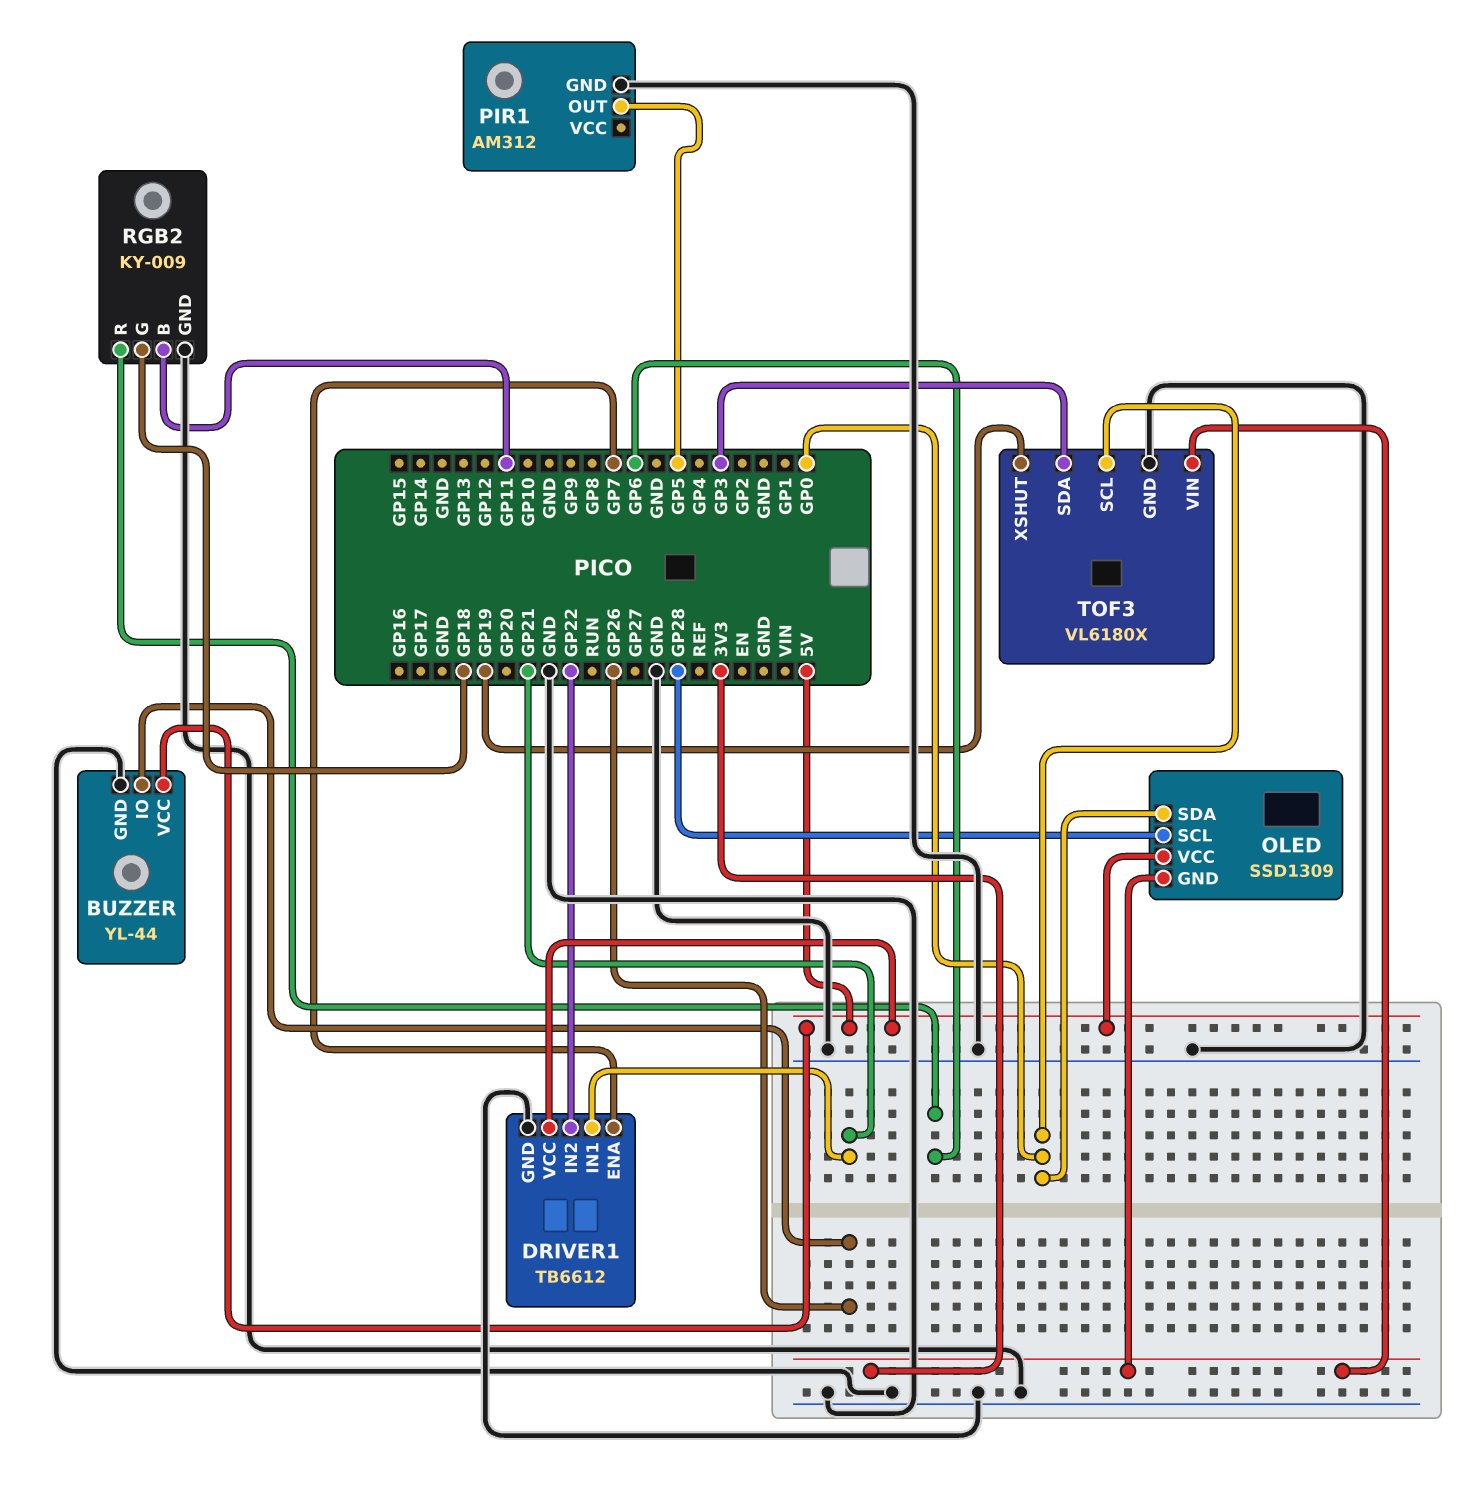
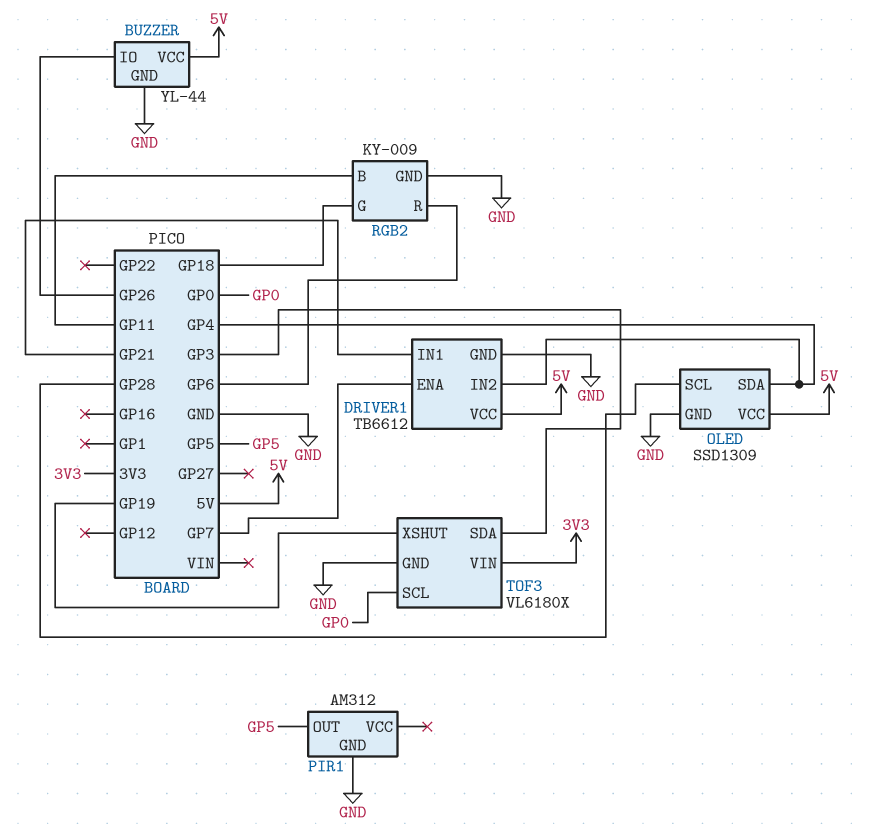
DRIVER1 pin IN2: GP22 -> GP4
OLED pin GND: 3V3 -> GND
OLED pin SDA: GP0 -> GP4

